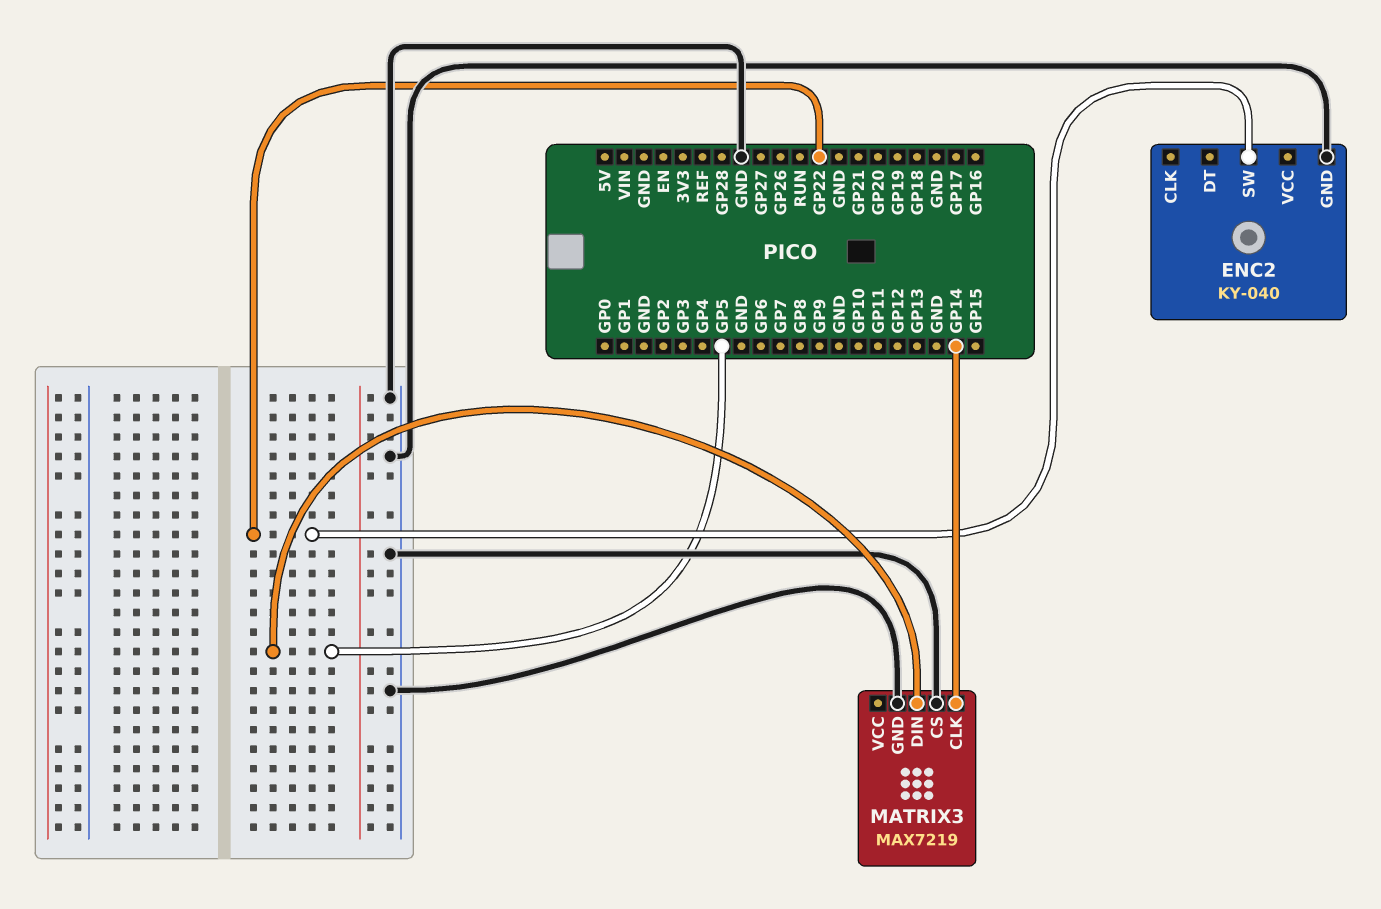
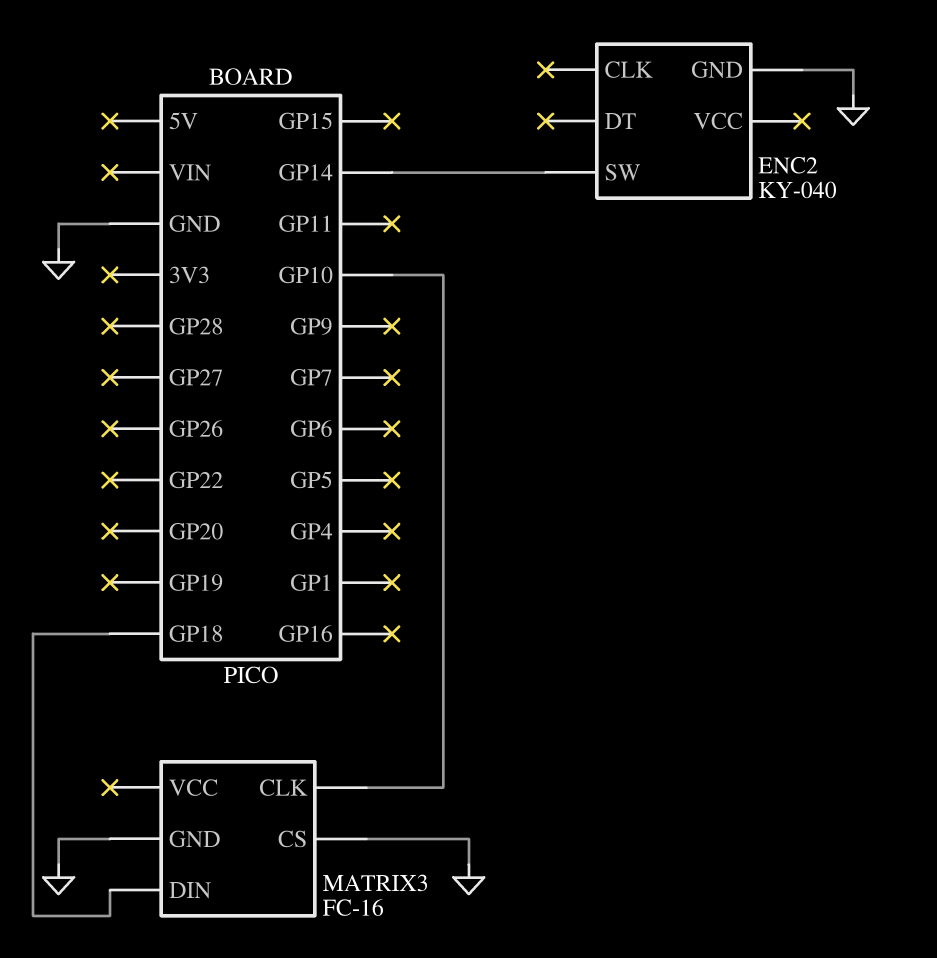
ENC2 pin SW: GP22 -> GP14
MATRIX3: MAX7219 -> FC-16
MATRIX3 pin CLK: GP14 -> GP10
MATRIX3 pin DIN: GP5 -> GP18

